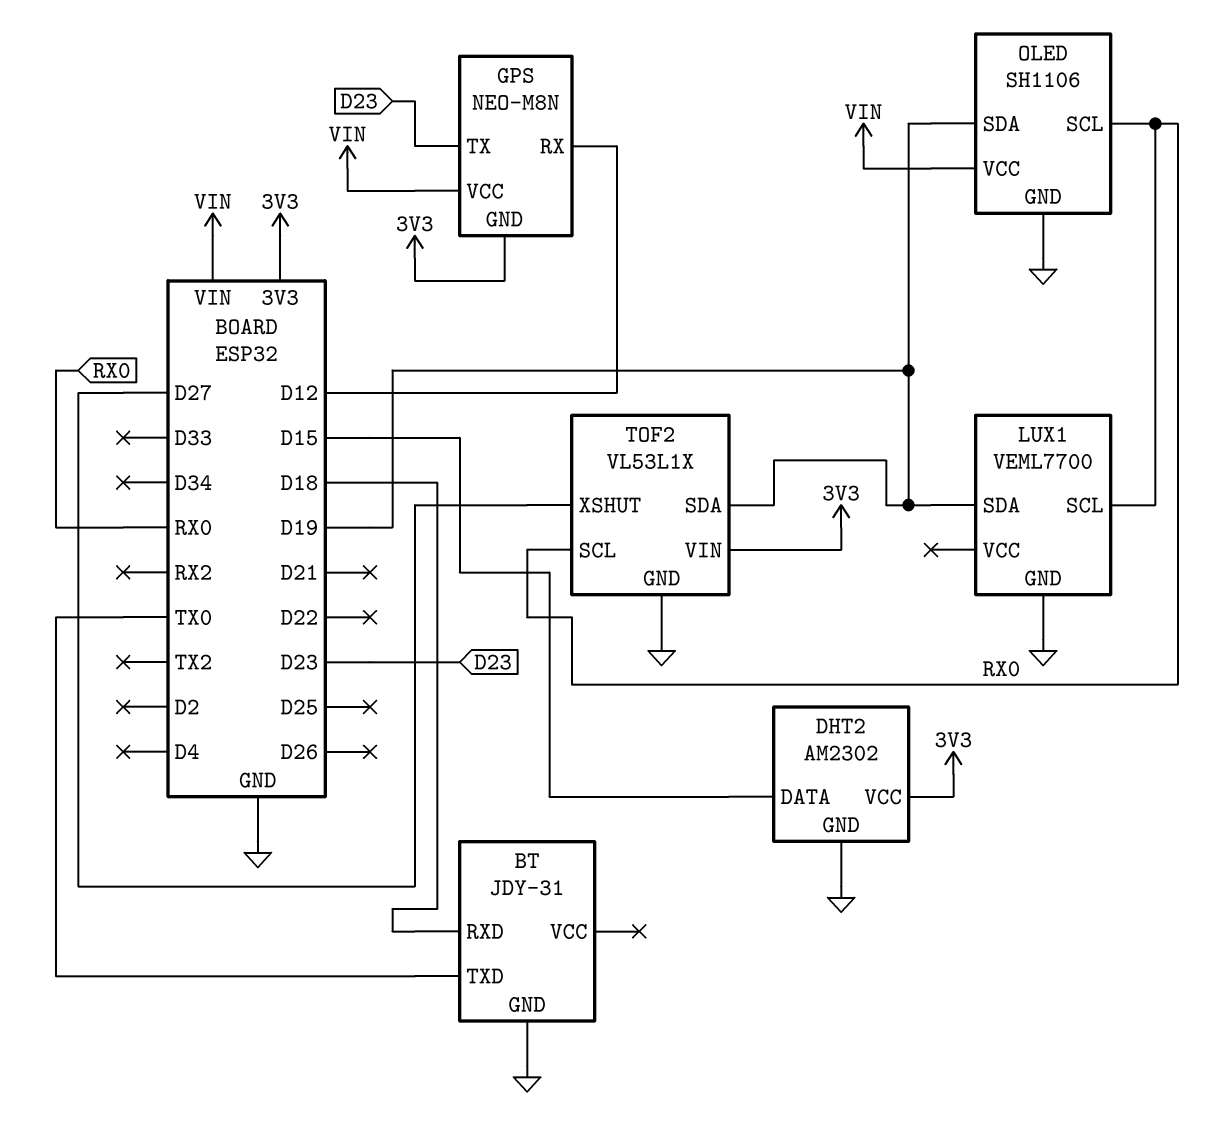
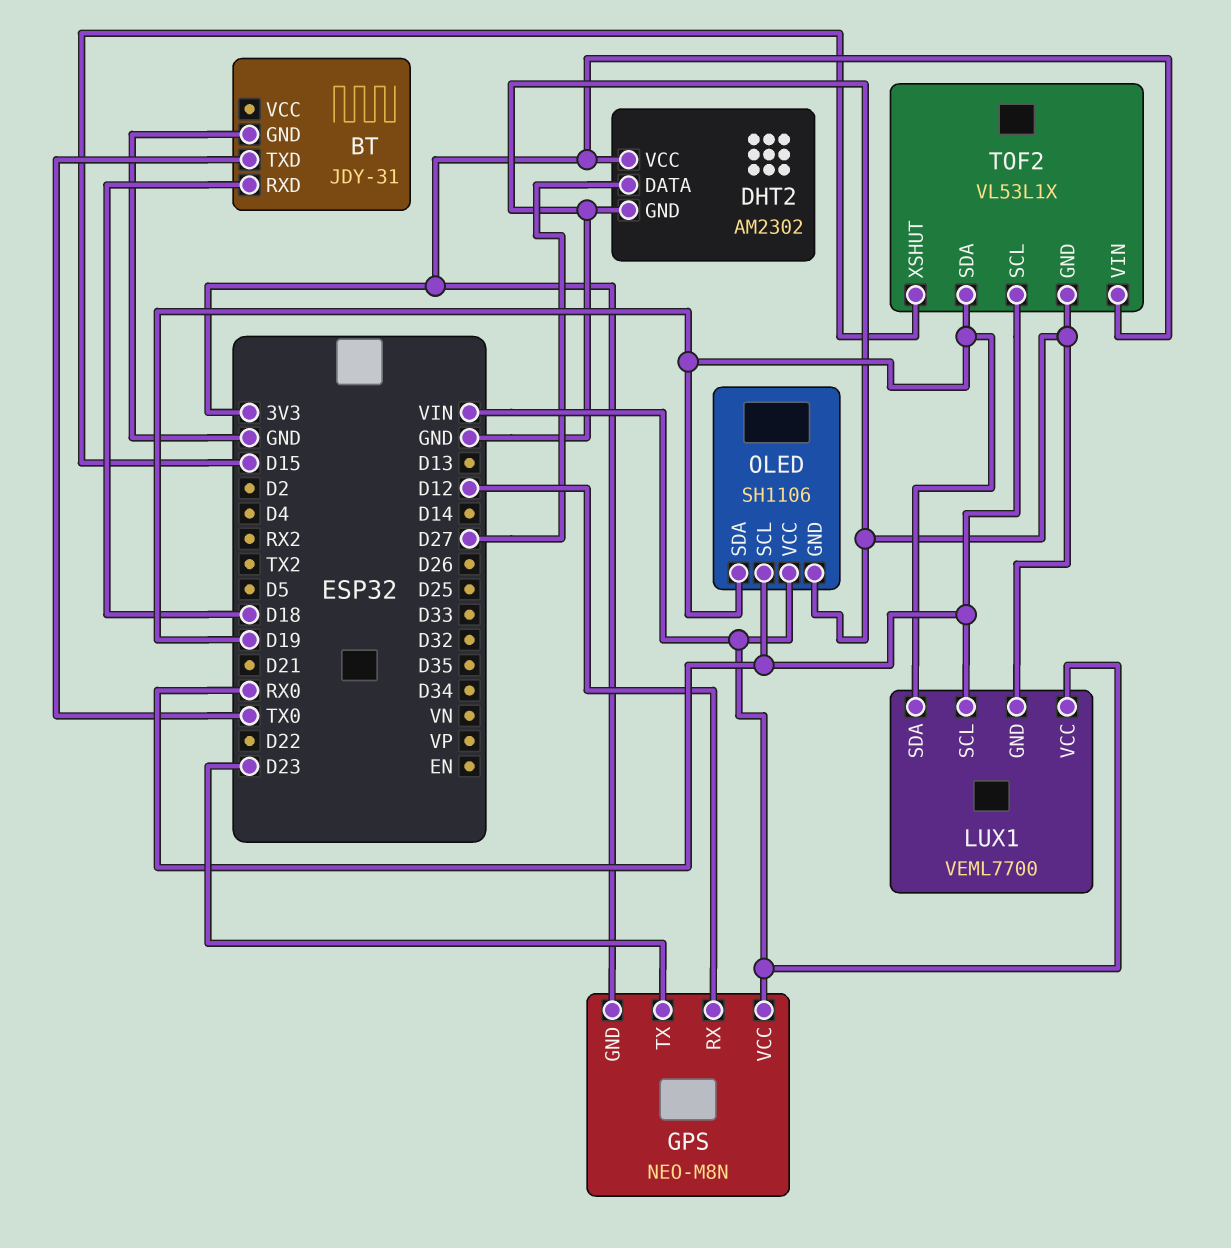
DHT2 pin DATA: D15 -> D27
LUX1 pin VCC: none -> VIN
TOF2 pin XSHUT: D27 -> D15

